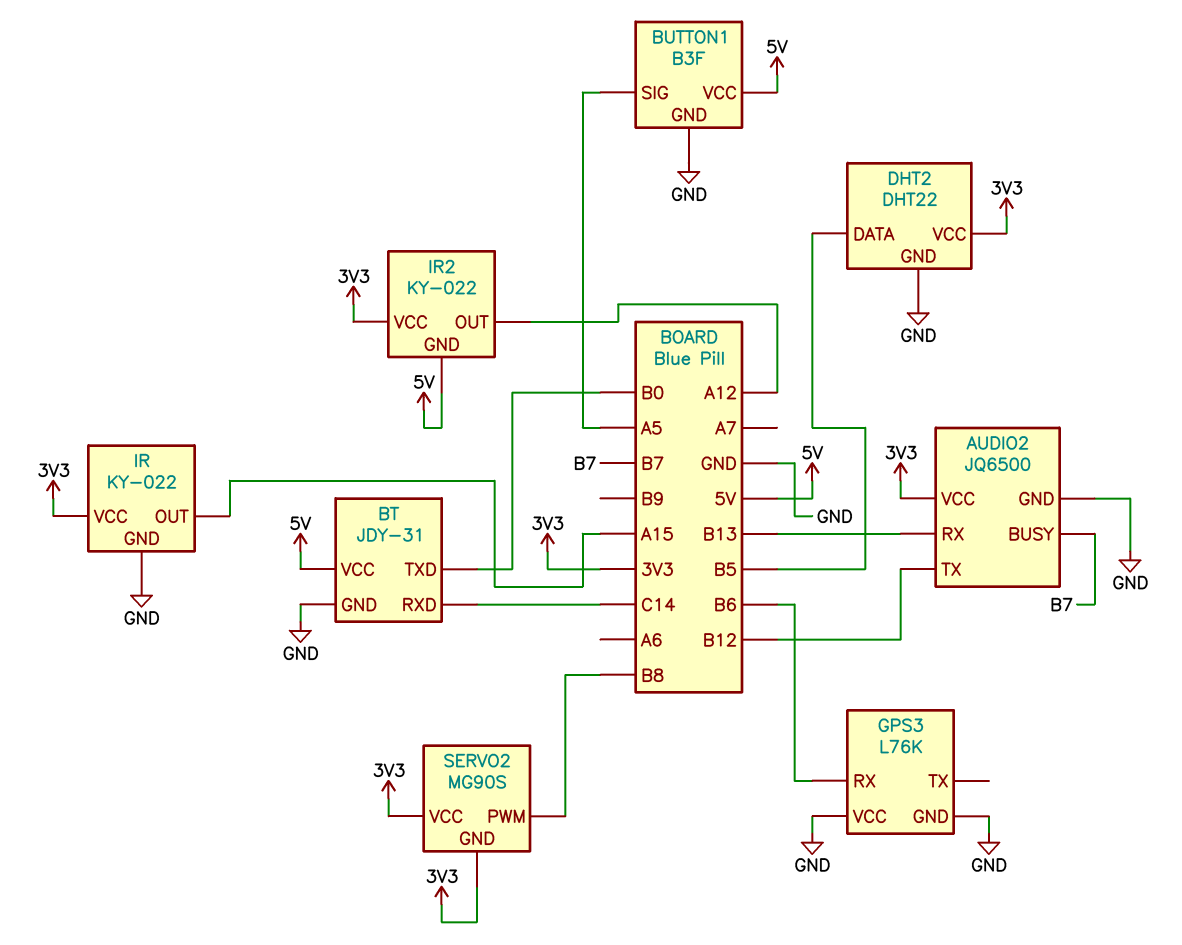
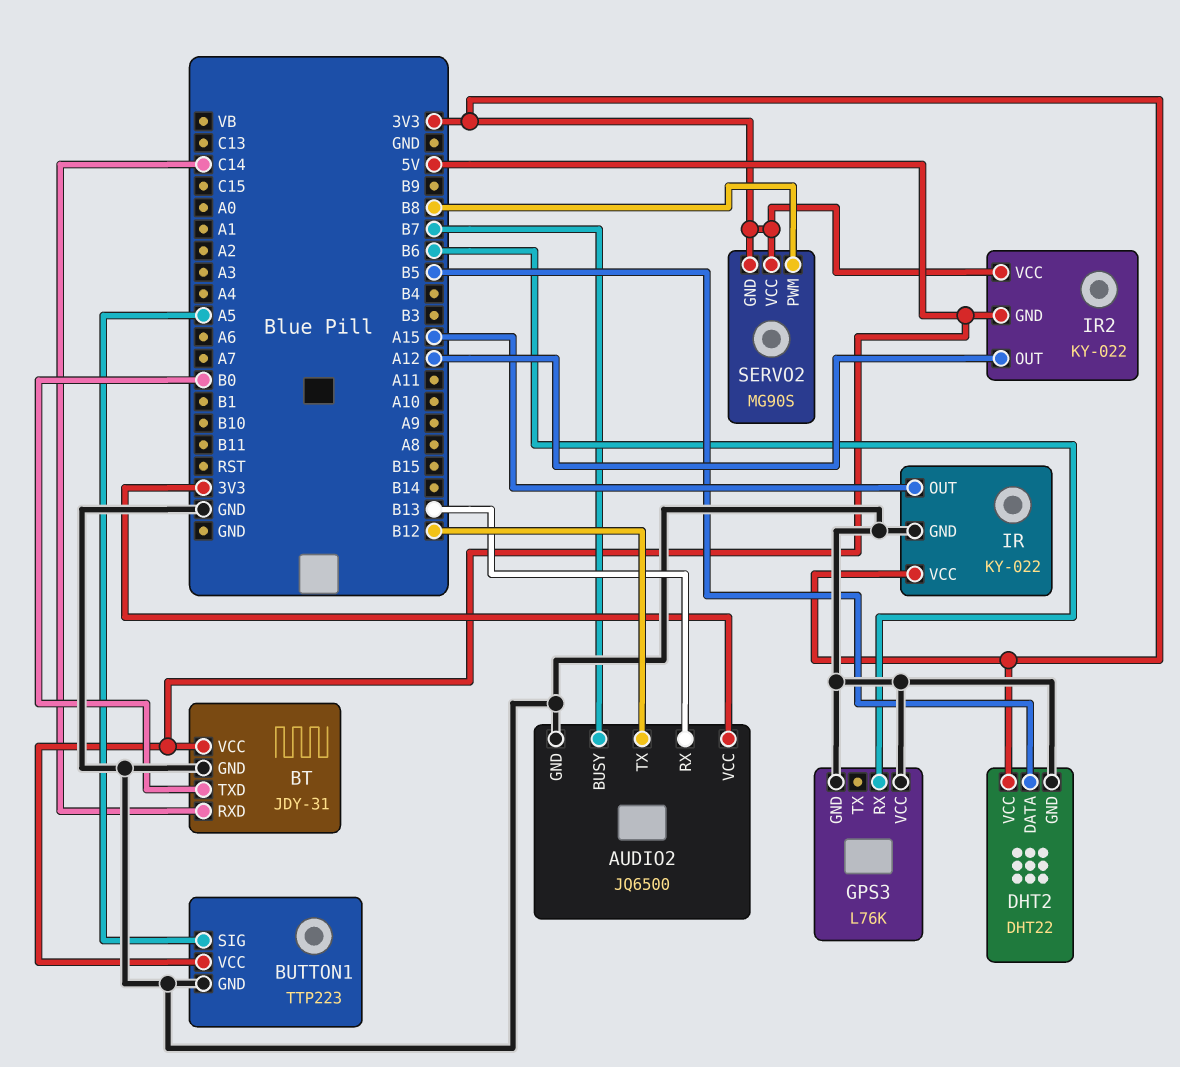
BUTTON1: B3F -> TTP223

